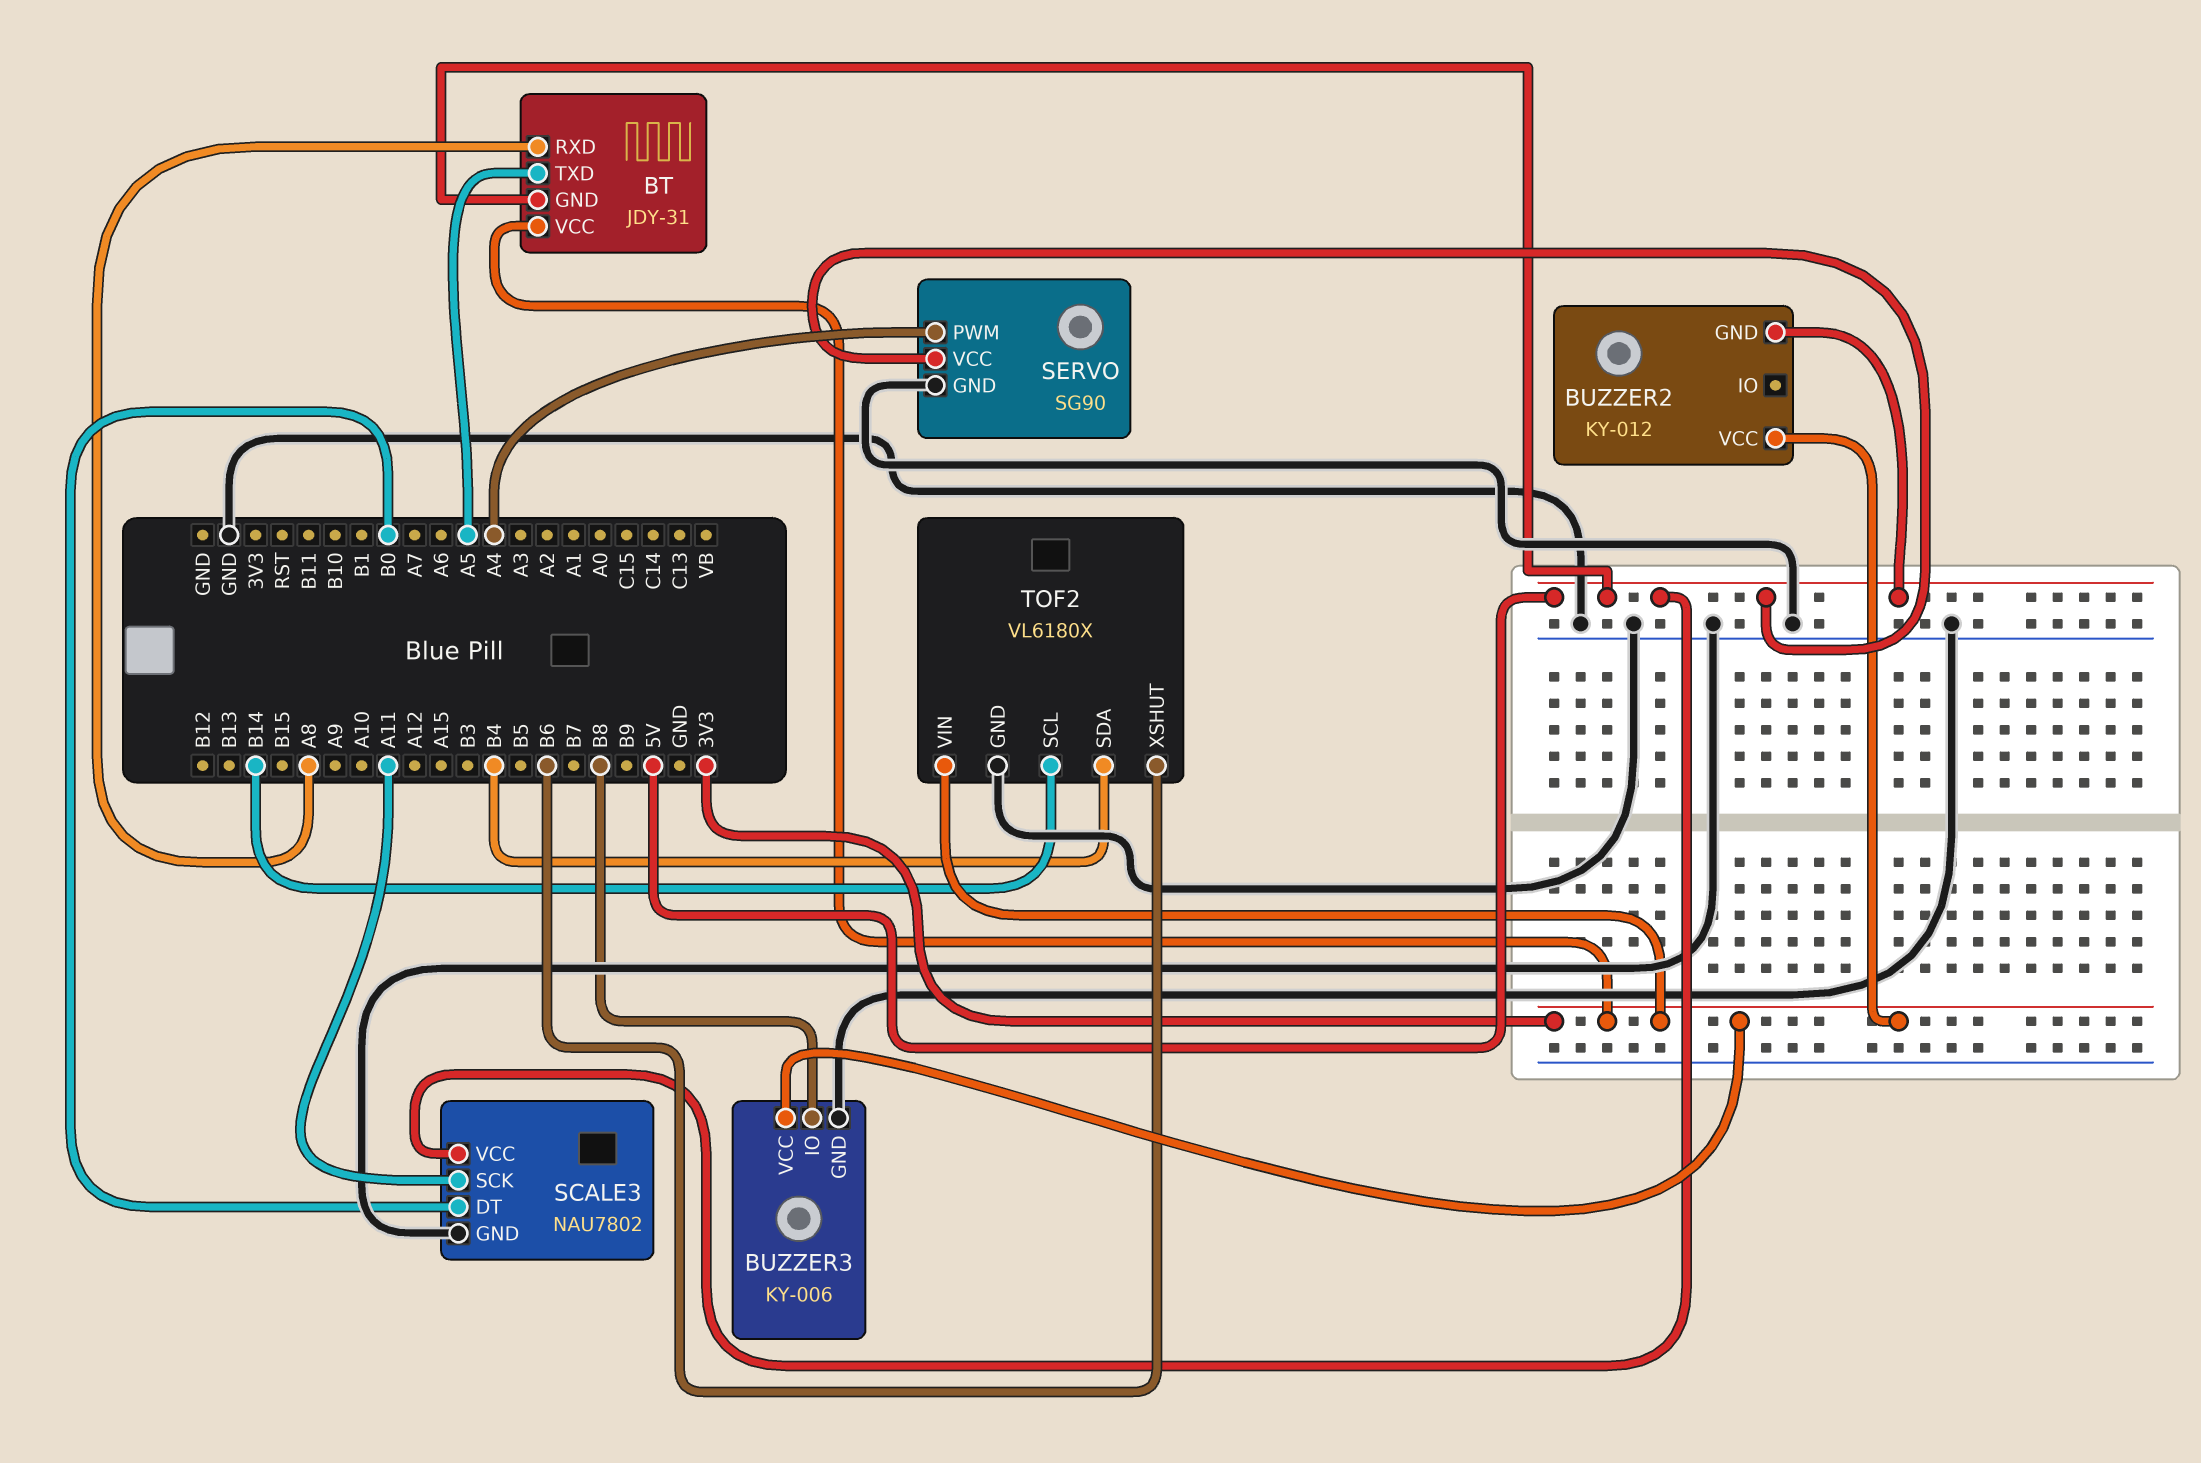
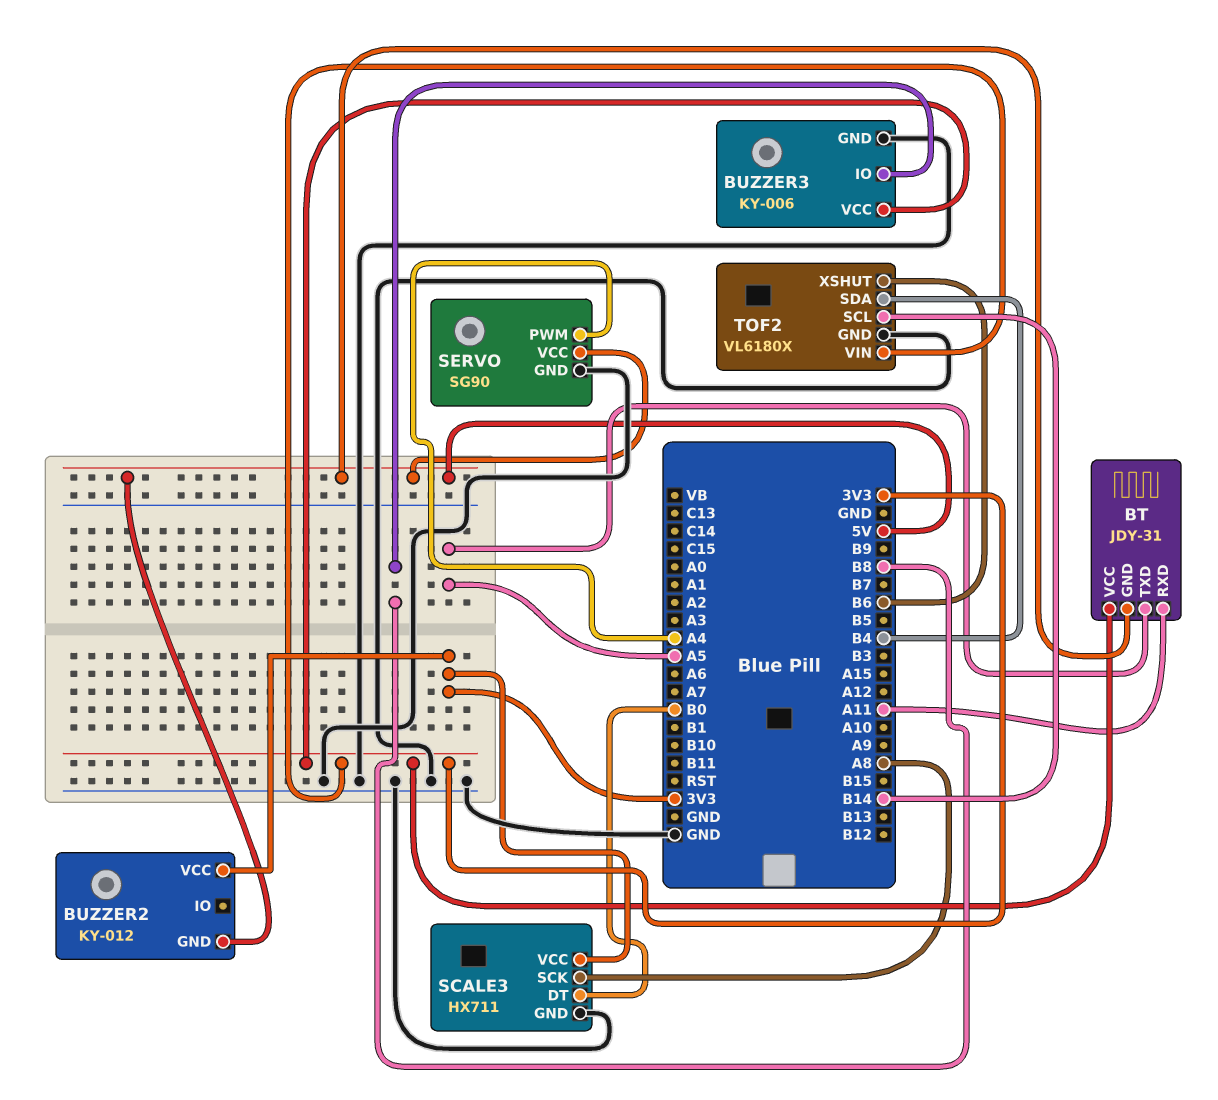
BT pin RXD: A8 -> A11
SCALE3: NAU7802 -> HX711
SCALE3 pin SCK: A11 -> A8
SCALE3 pin VCC: 5V -> 3V3

